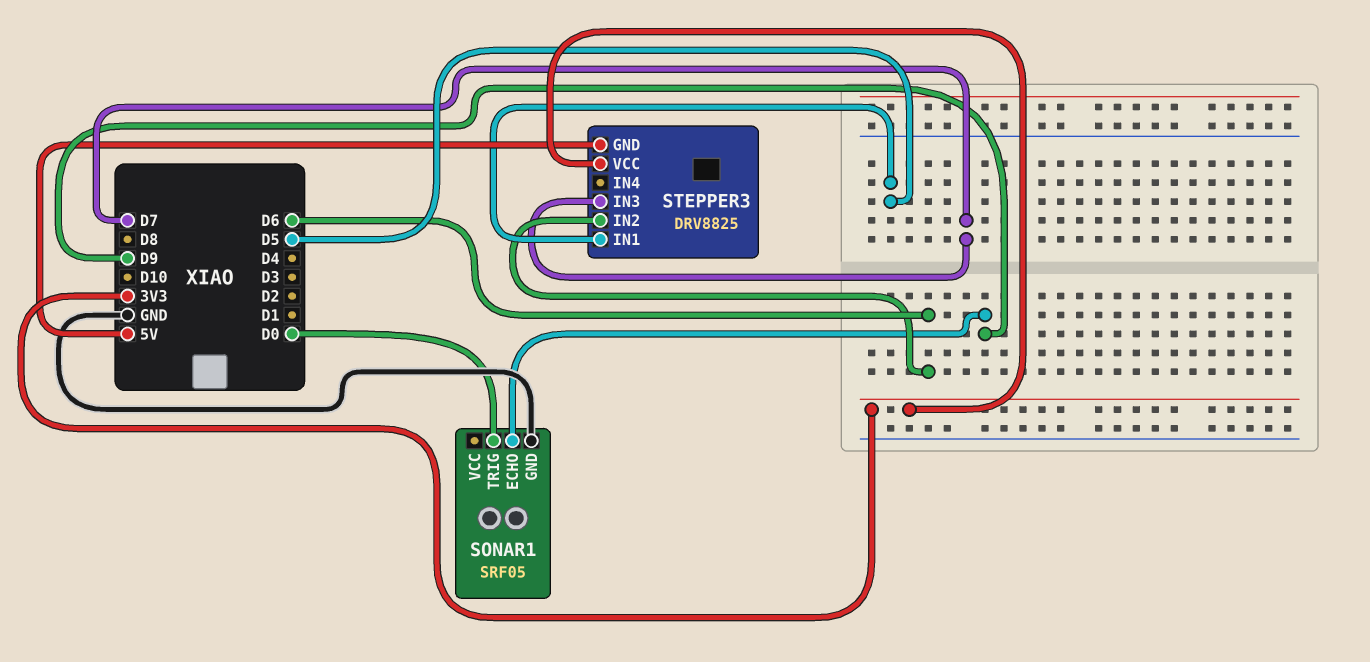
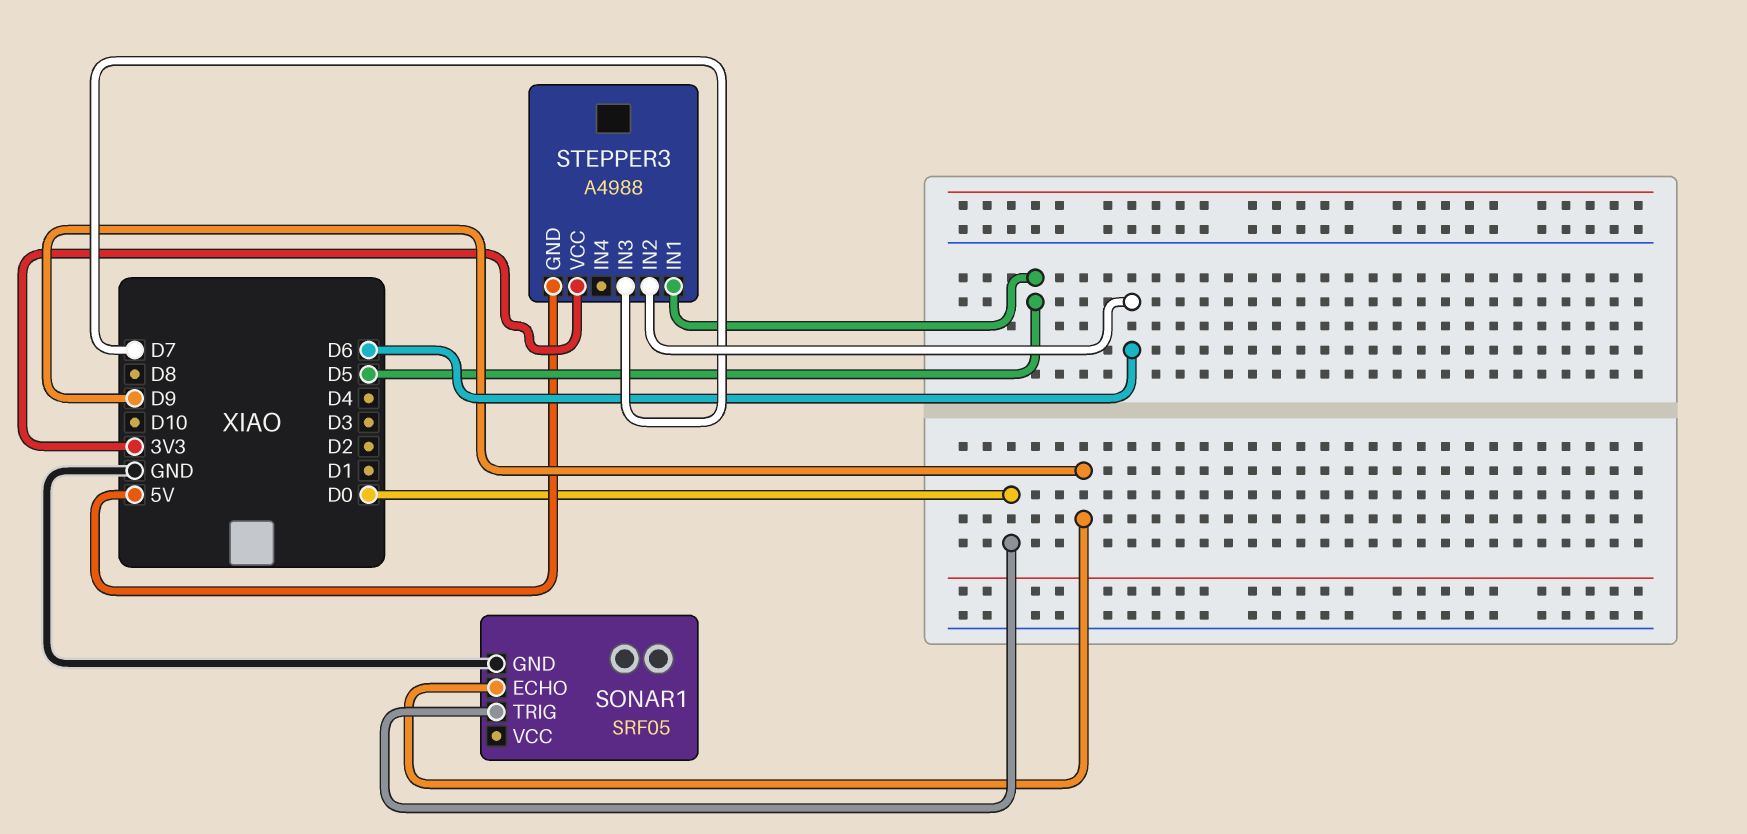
STEPPER3: DRV8825 -> A4988

